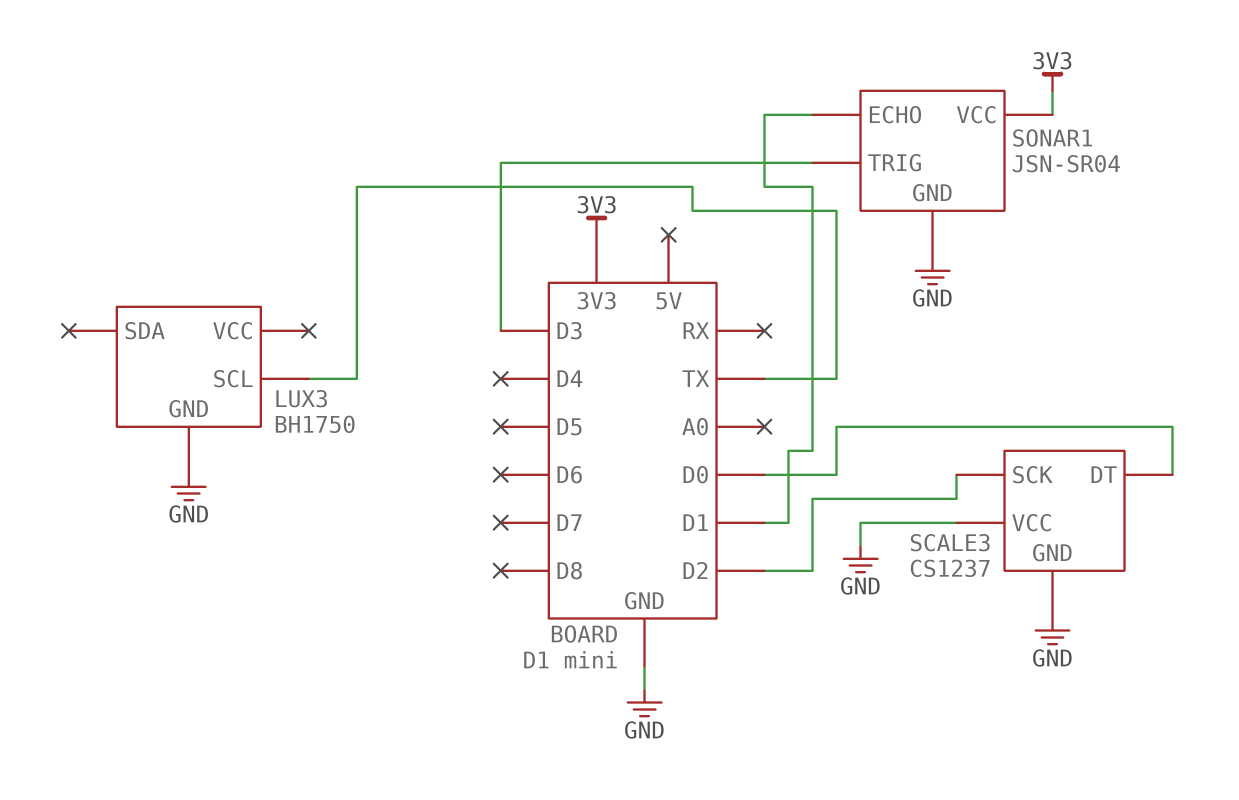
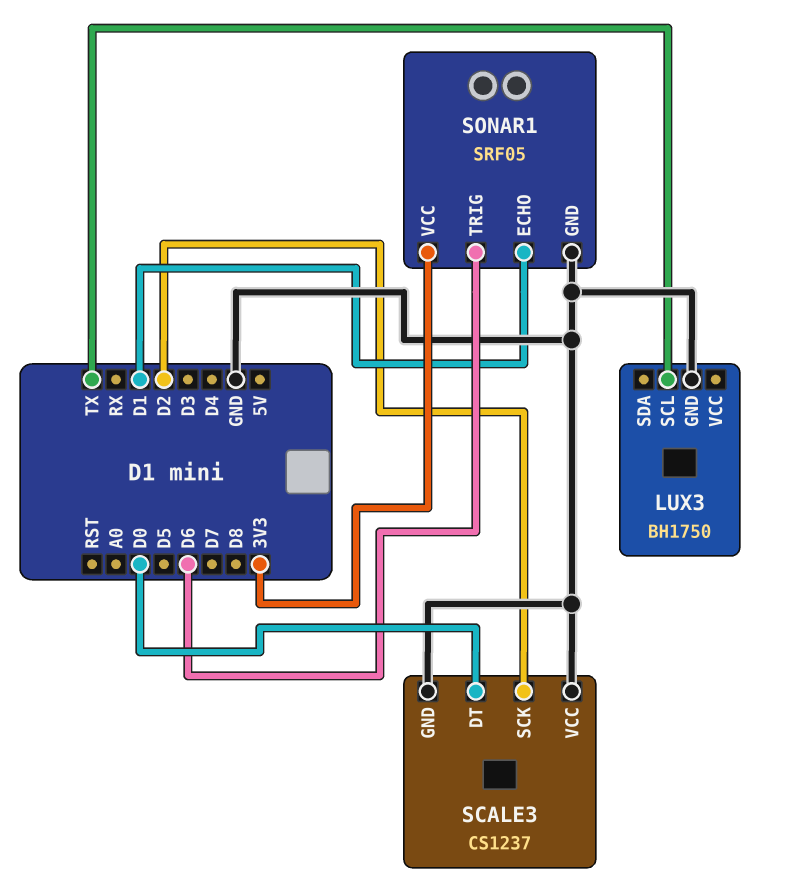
SONAR1: JSN-SR04 -> SRF05
SONAR1 pin TRIG: D3 -> D6

